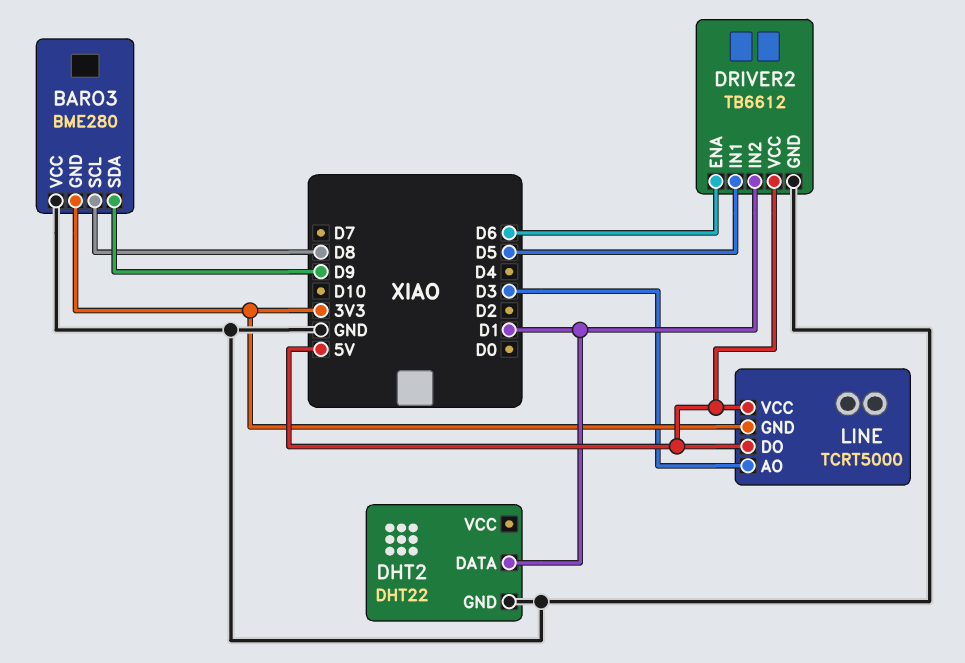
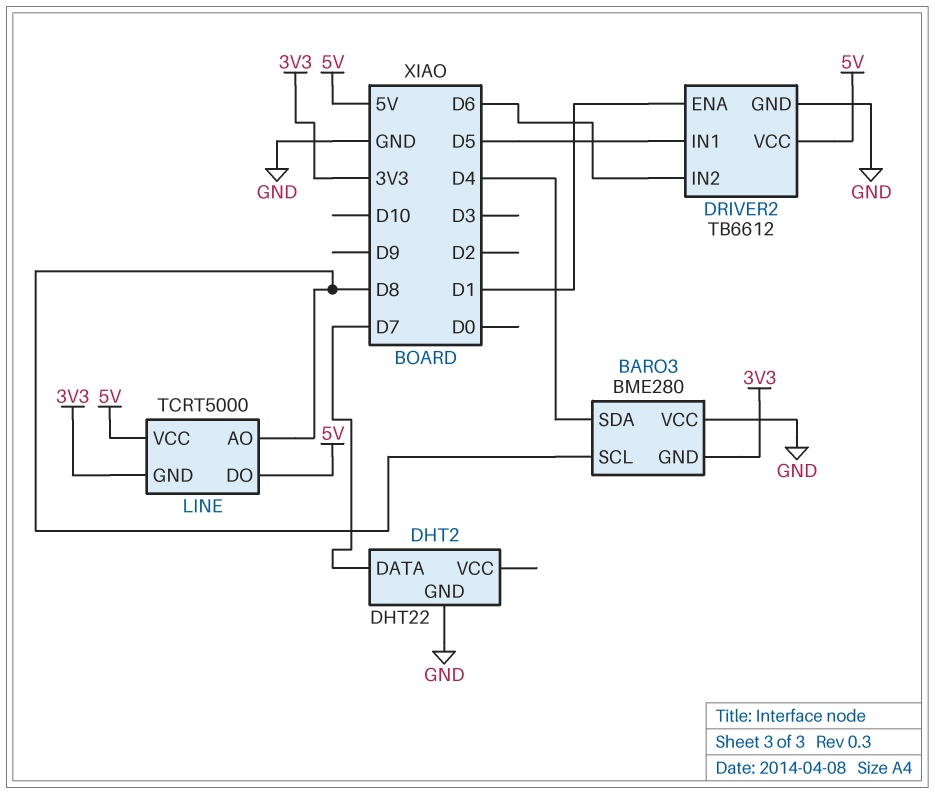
BARO3 pin SDA: D9 -> D4
DHT2 pin DATA: D1 -> D7
DRIVER2 pin ENA: D6 -> D1
DRIVER2 pin IN2: D1 -> D6
LINE pin AO: D3 -> D8

